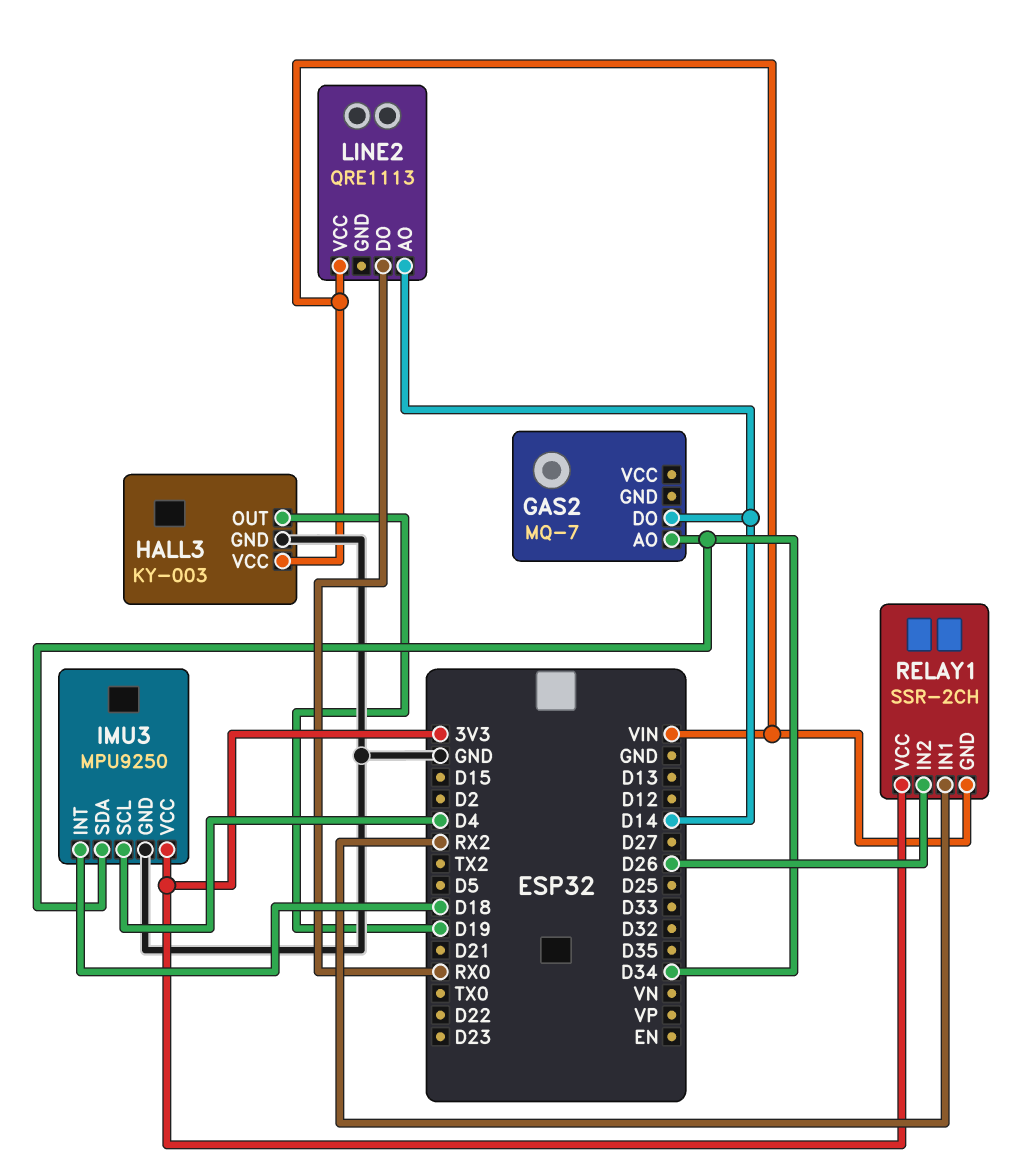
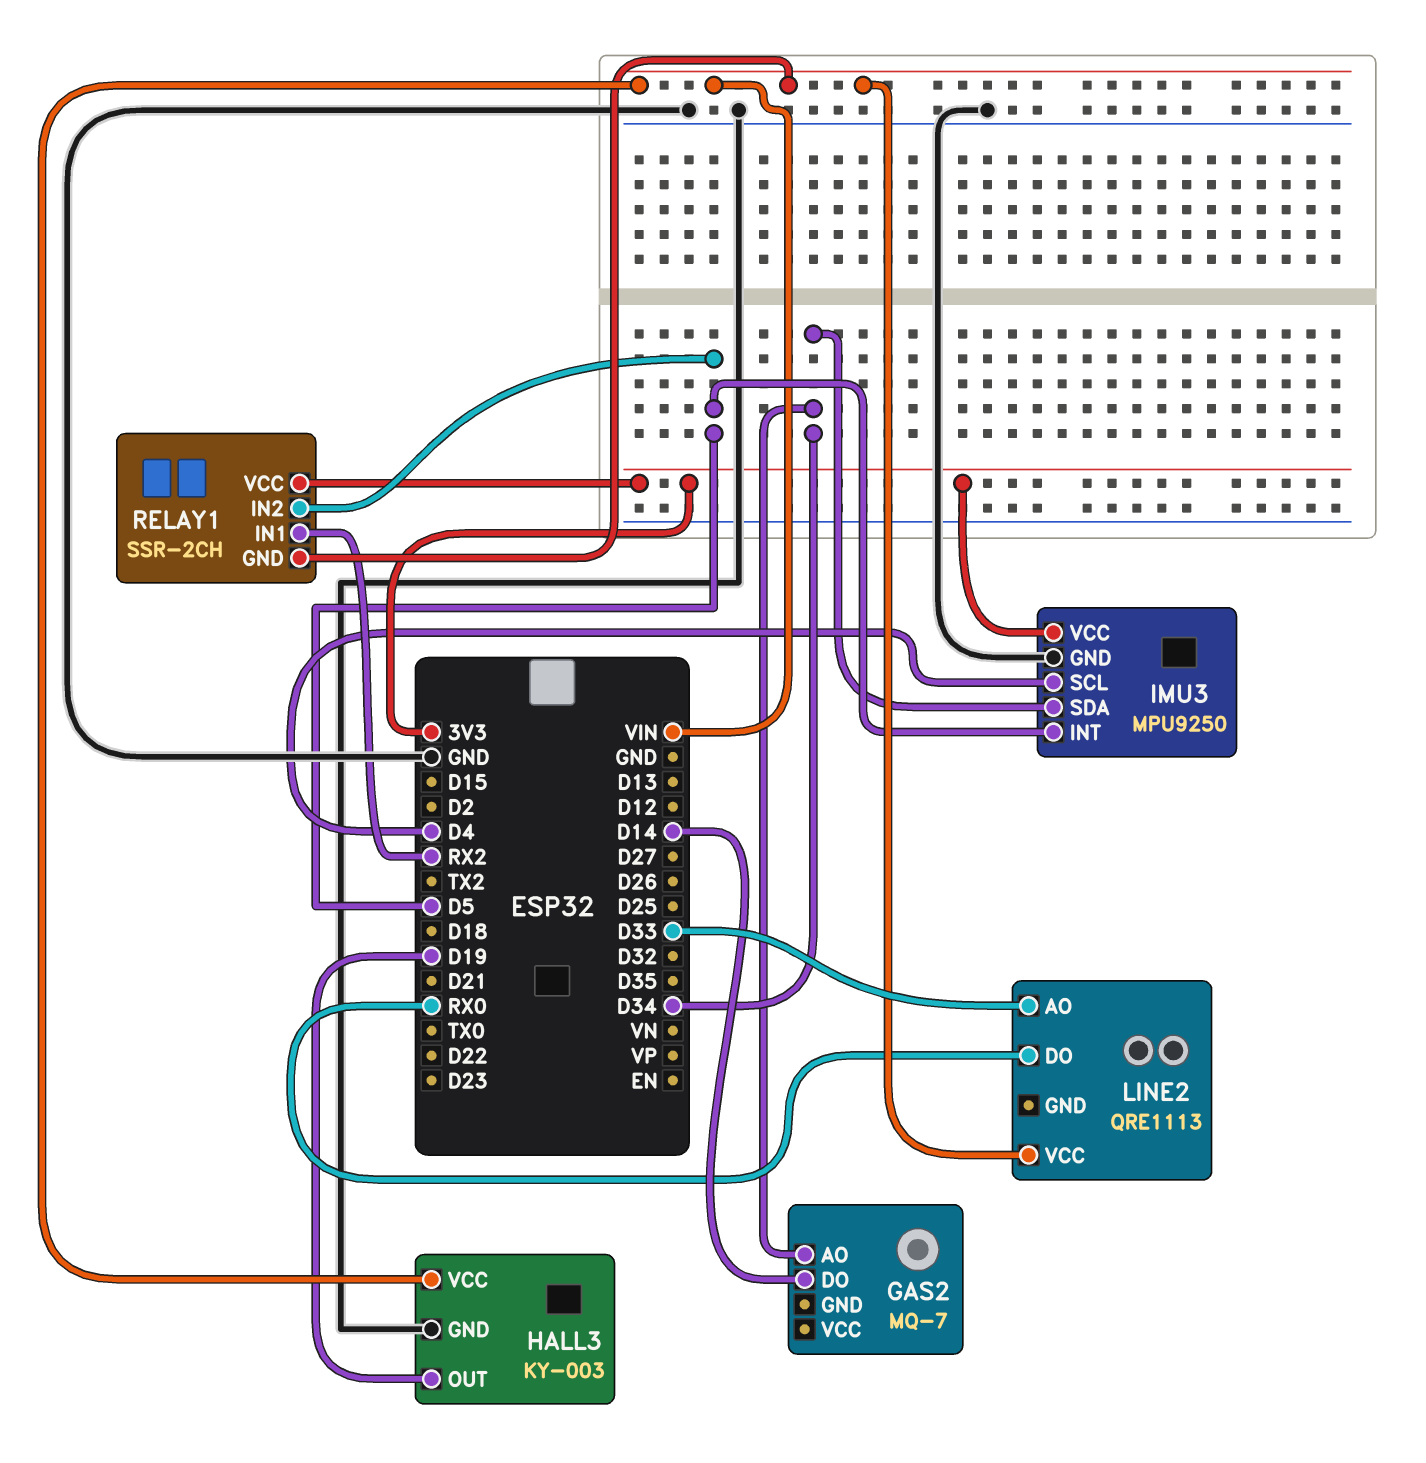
IMU3 pin INT: D18 -> D5
LINE2 pin AO: D14 -> D33
RELAY1 pin IN2: D26 -> D5

